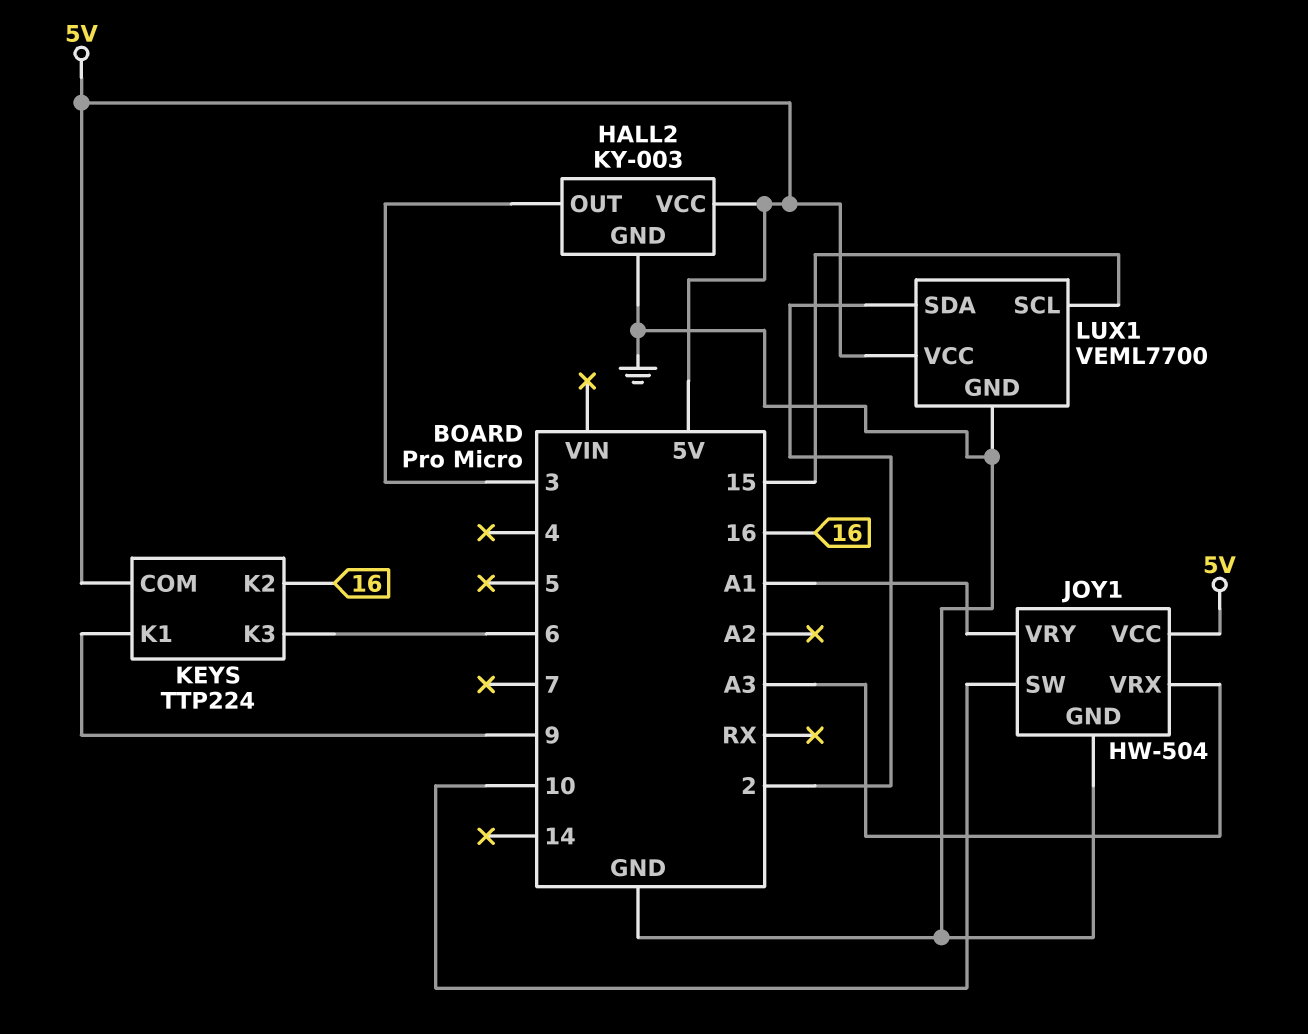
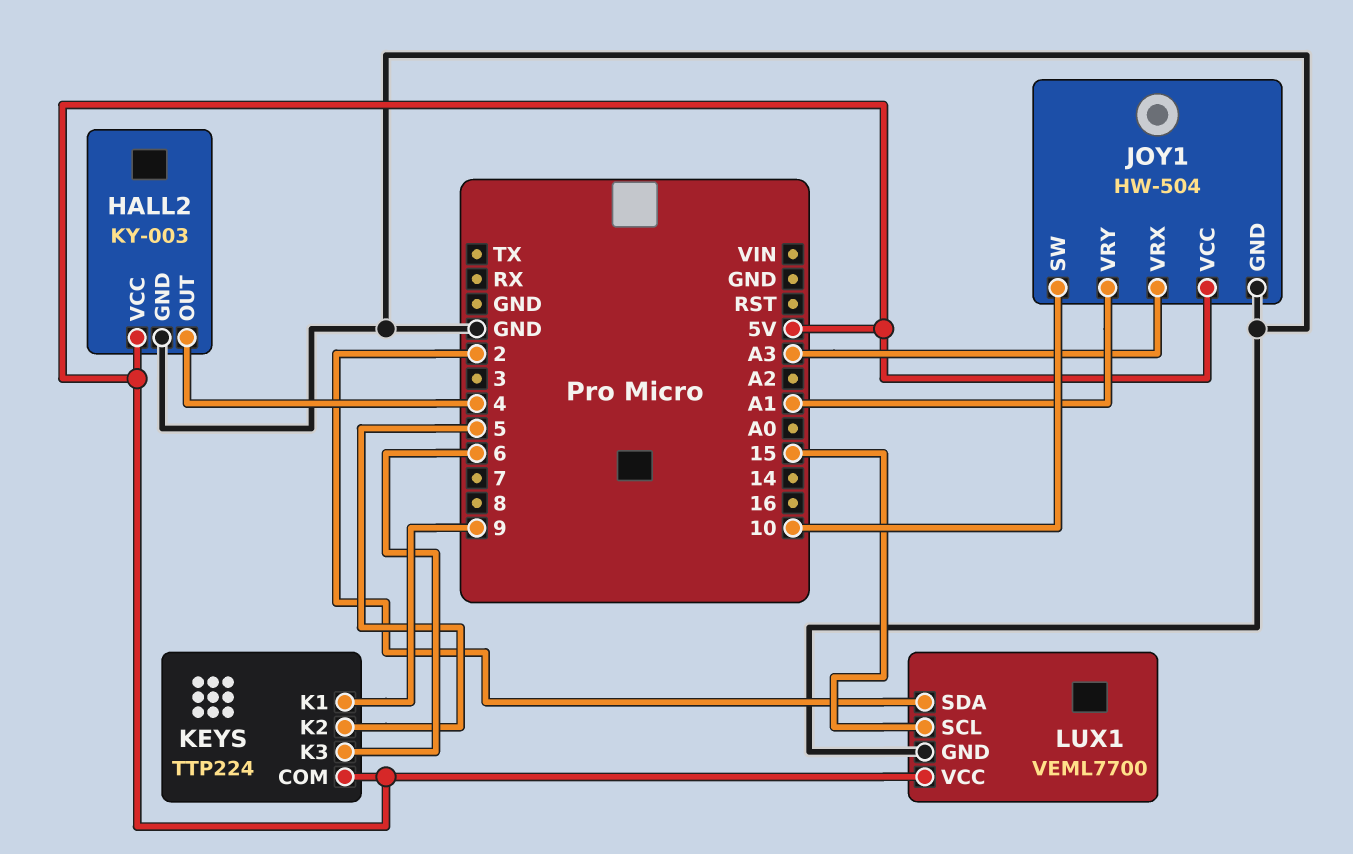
HALL2 pin OUT: 3 -> 4
KEYS pin K2: 16 -> 5

